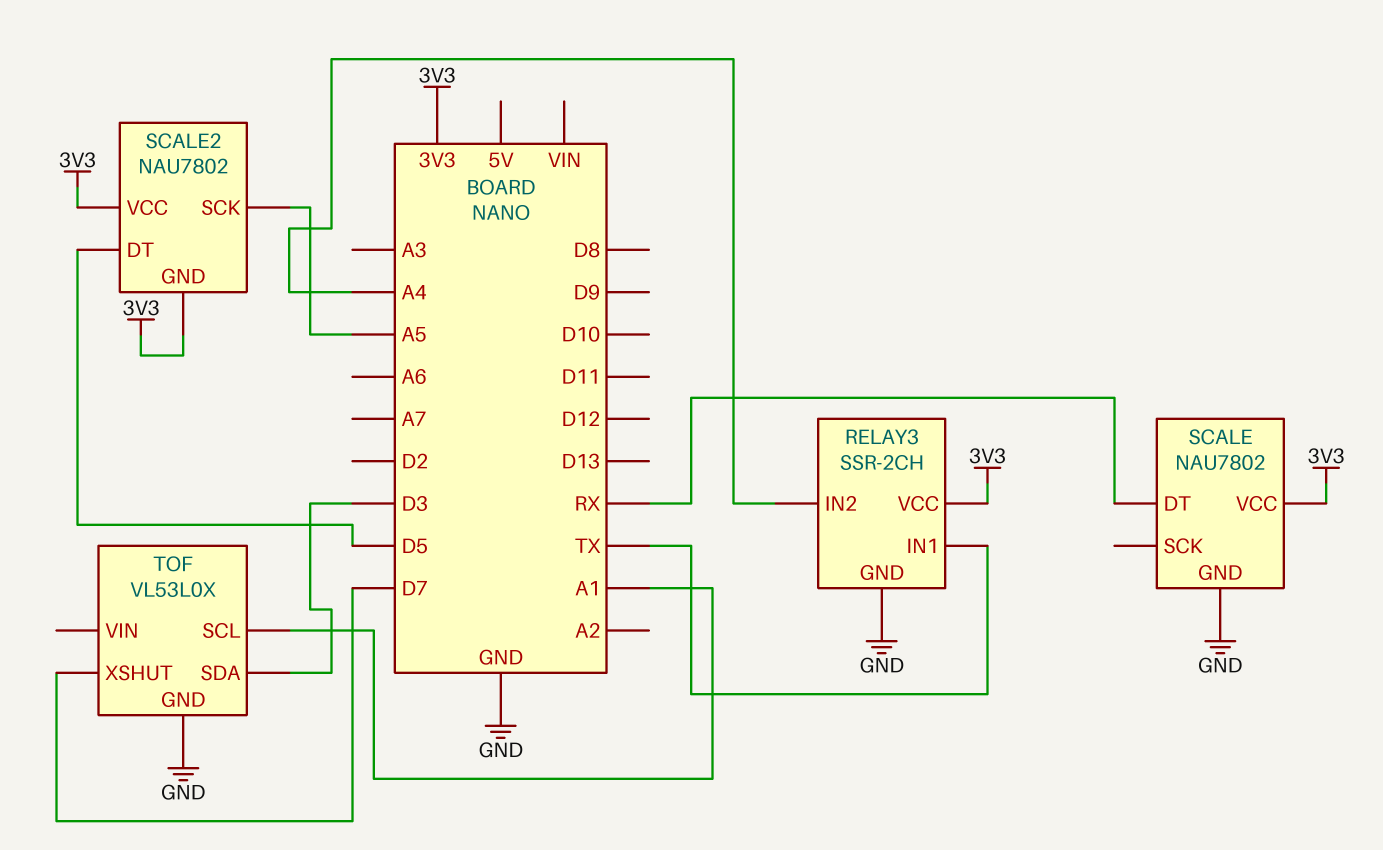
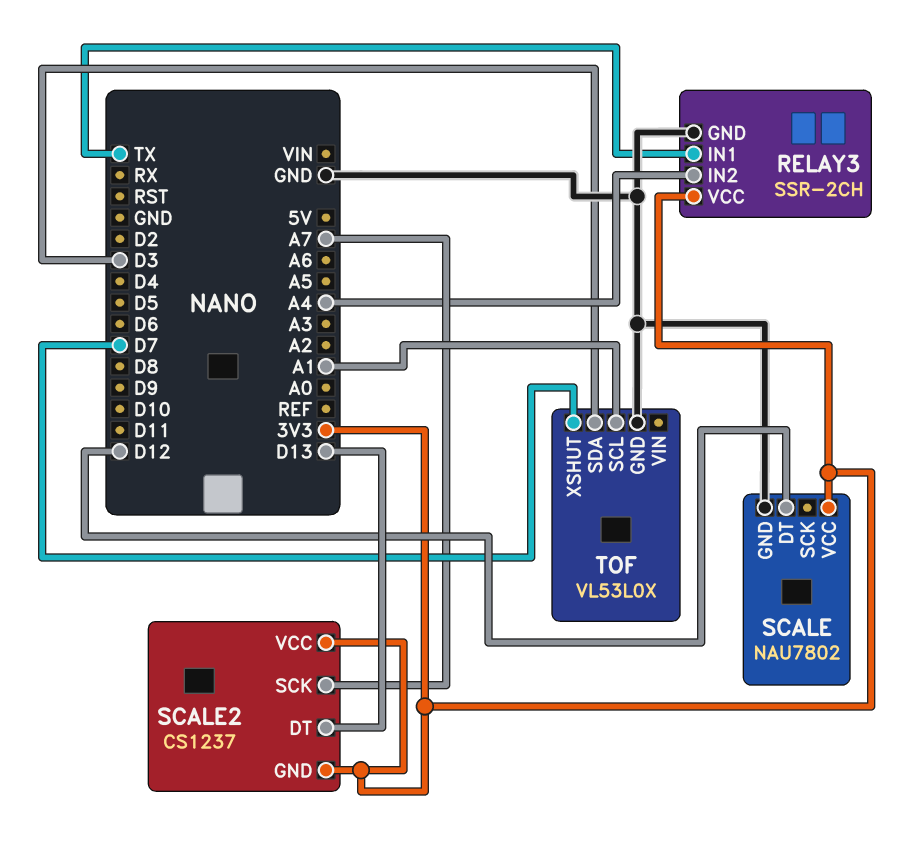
SCALE pin DT: RX -> D12
SCALE2: NAU7802 -> CS1237
SCALE2 pin DT: D5 -> D13
SCALE2 pin SCK: A5 -> A7

